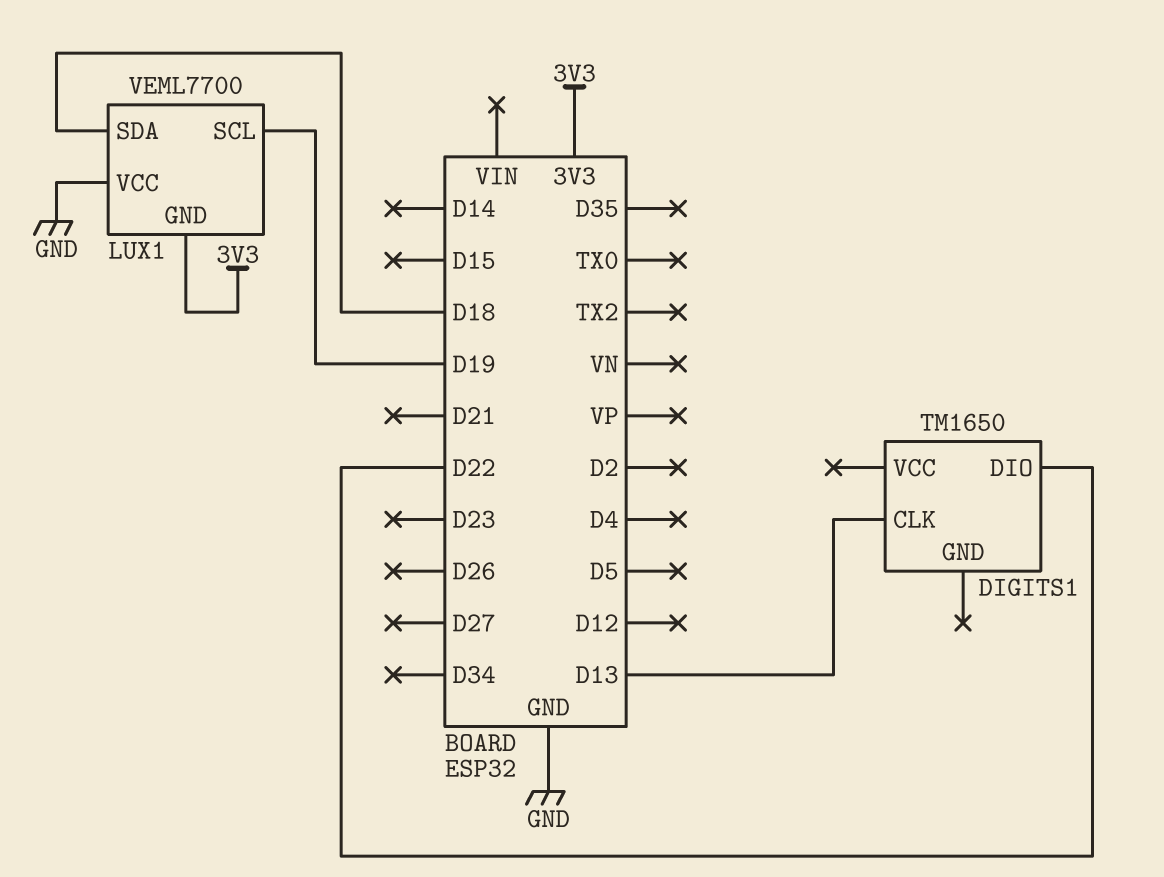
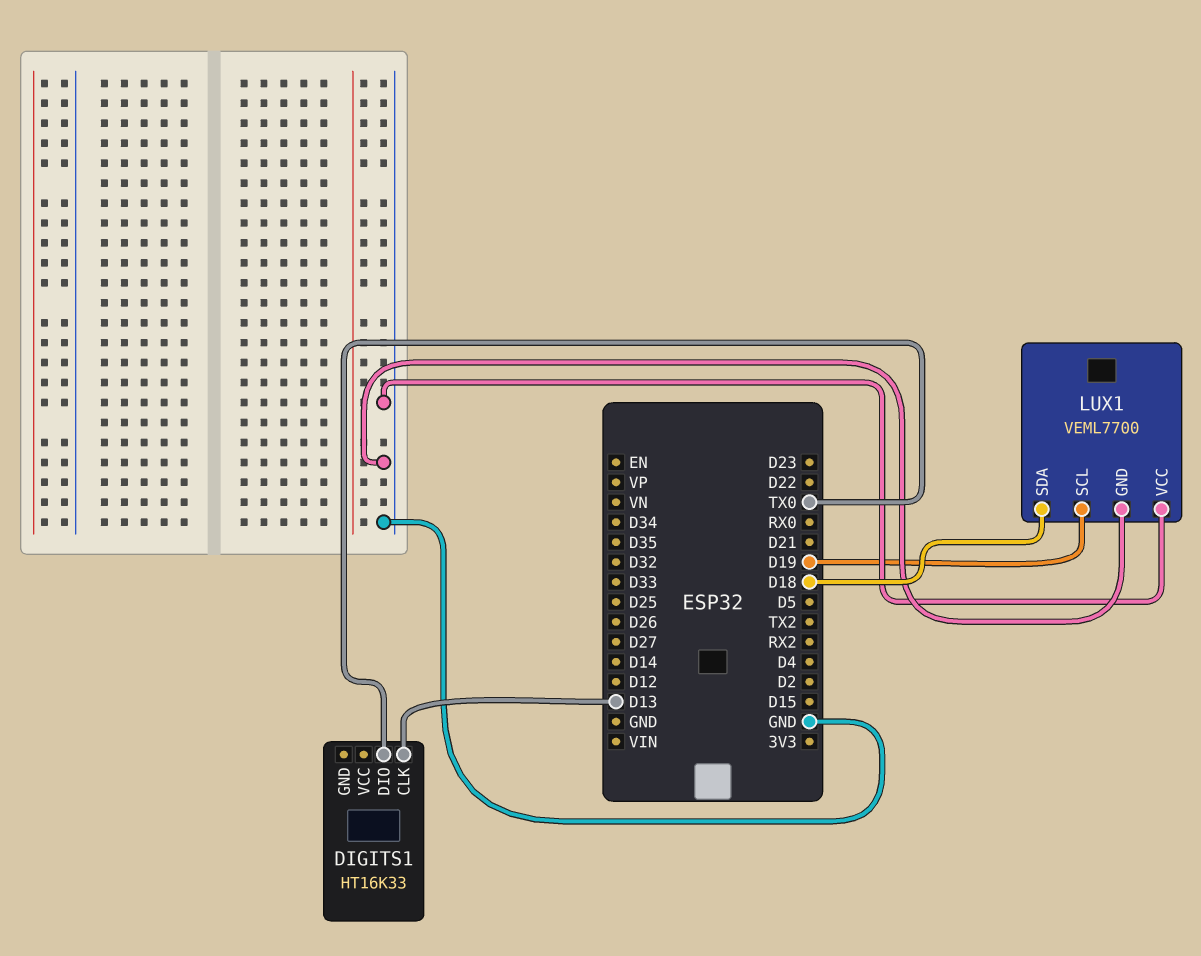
DIGITS1: TM1650 -> HT16K33
DIGITS1 pin DIO: D22 -> TX0
LUX1 pin GND: 3V3 -> GND

